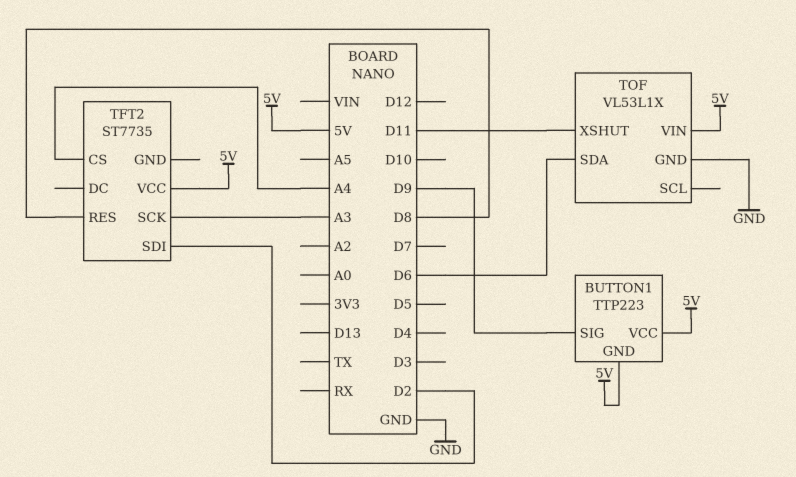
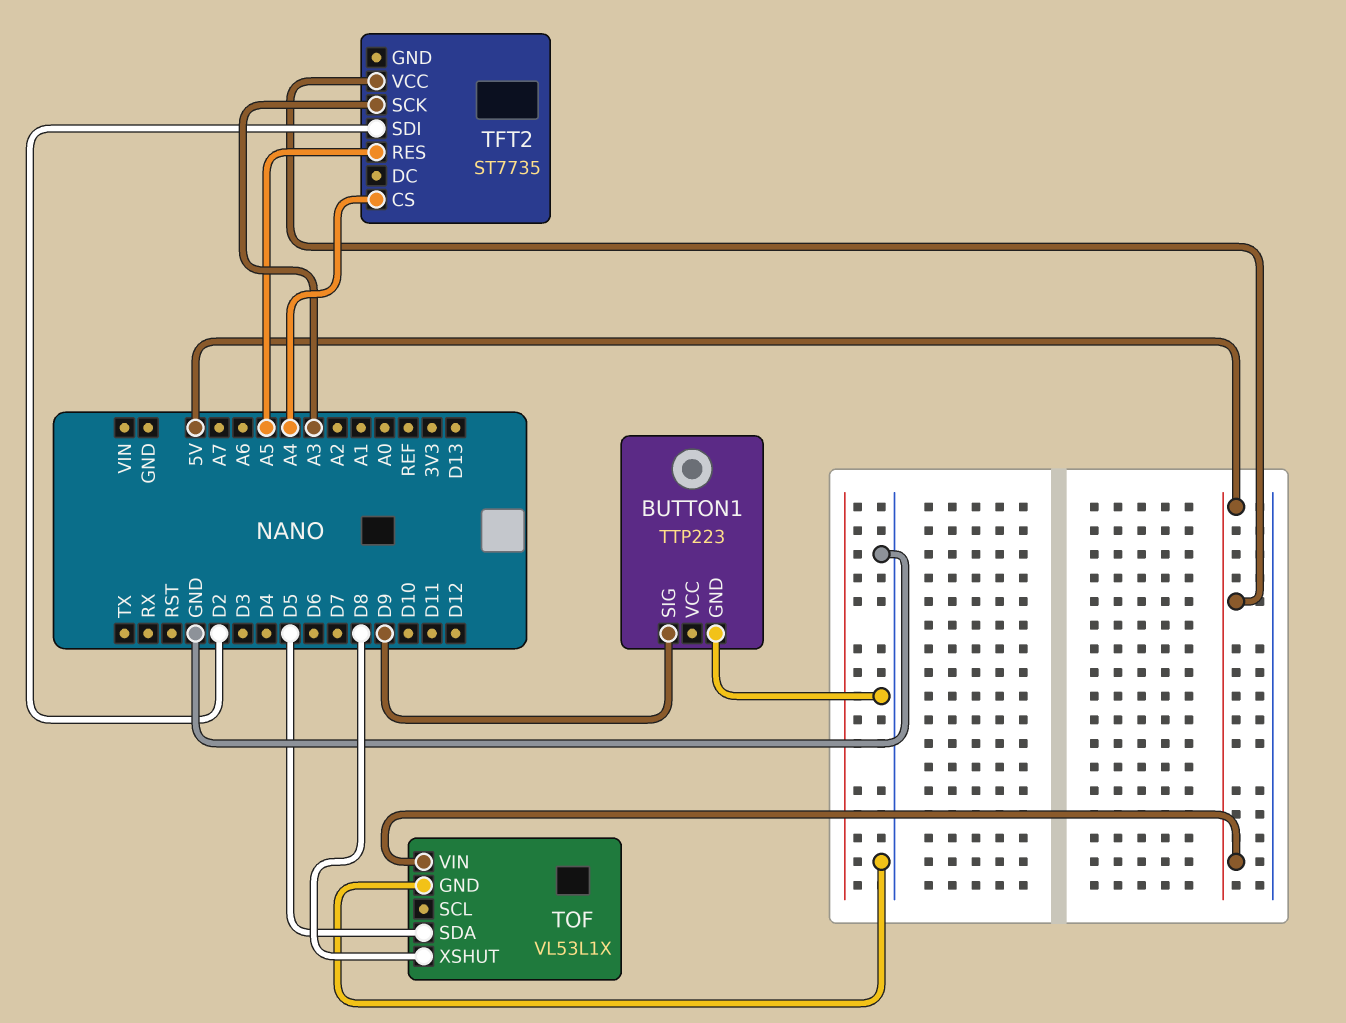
BUTTON1 pin GND: 5V -> GND
BUTTON1 pin VCC: 5V -> none
TFT2 pin RES: D8 -> A5
TOF pin SDA: D6 -> D5
TOF pin XSHUT: D11 -> D8

